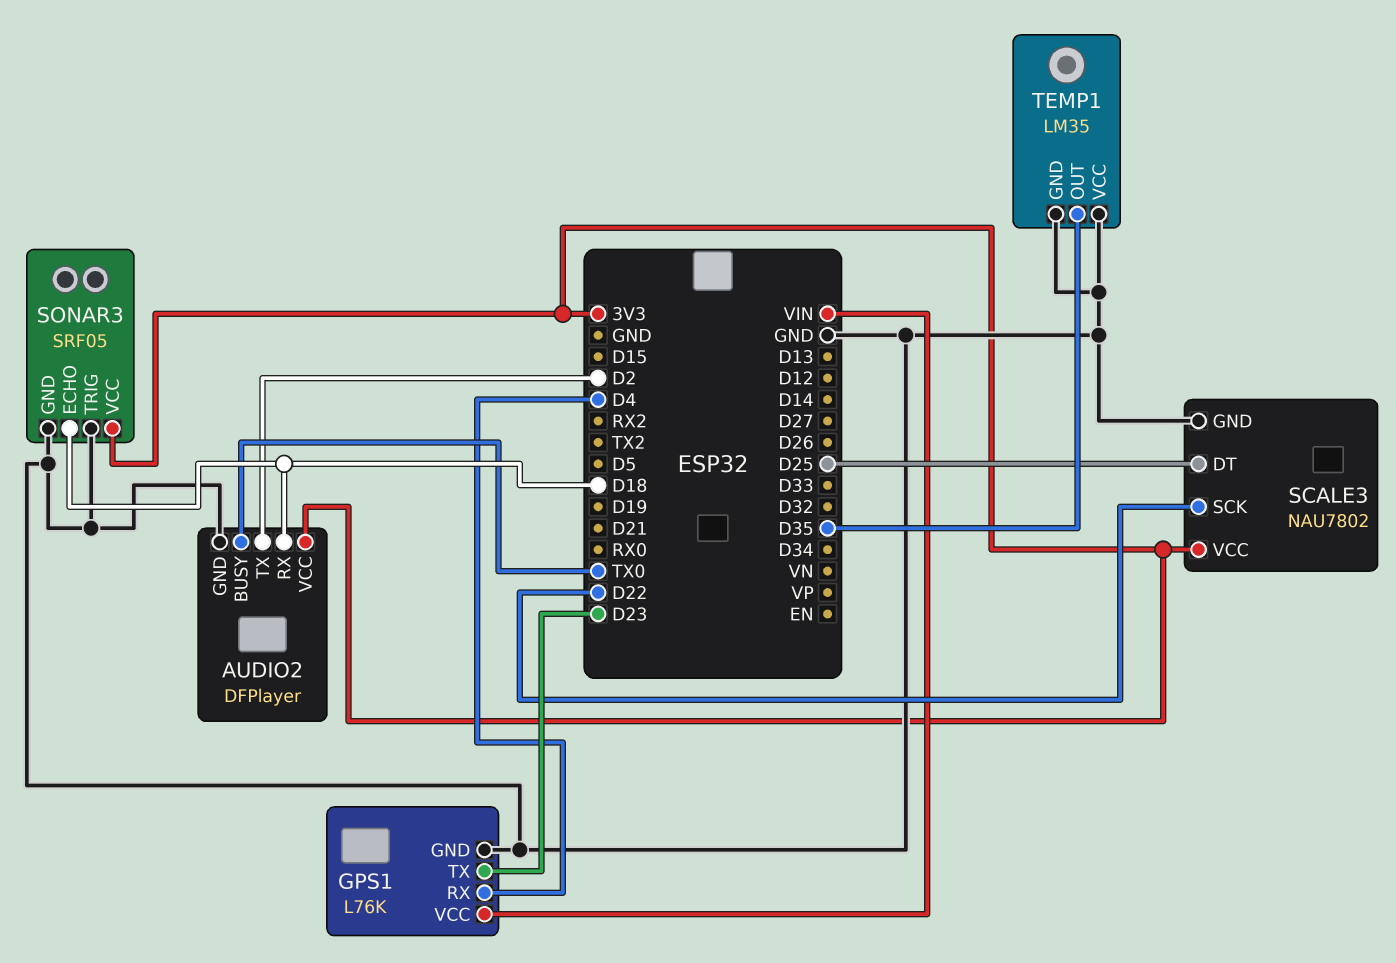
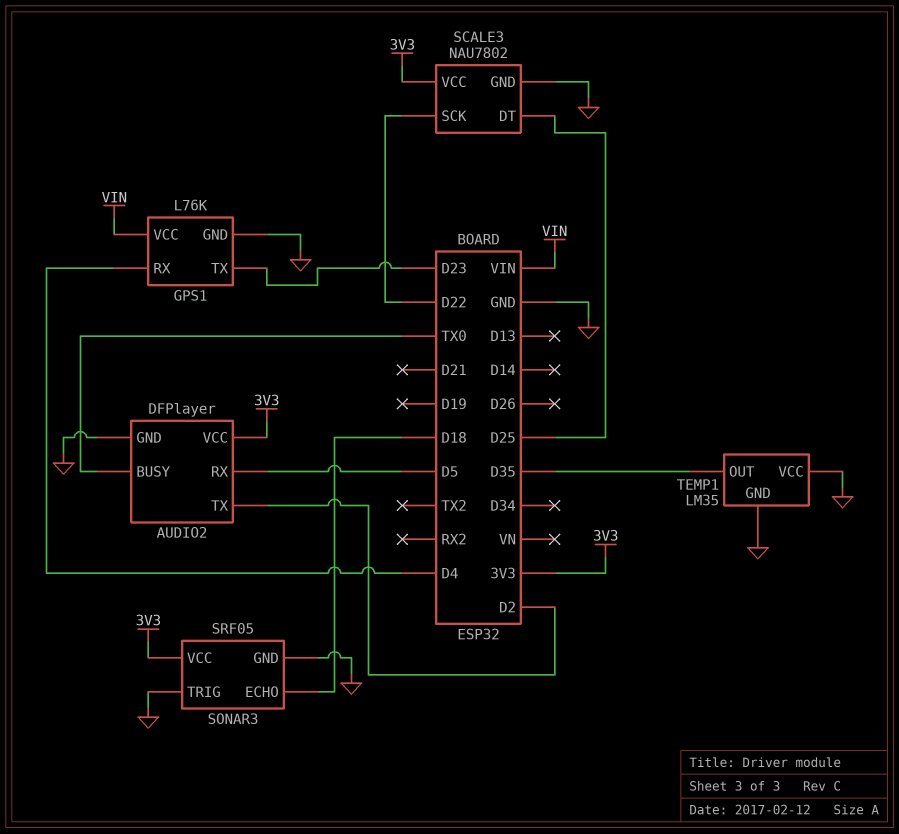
AUDIO2 pin RX: D18 -> D5

